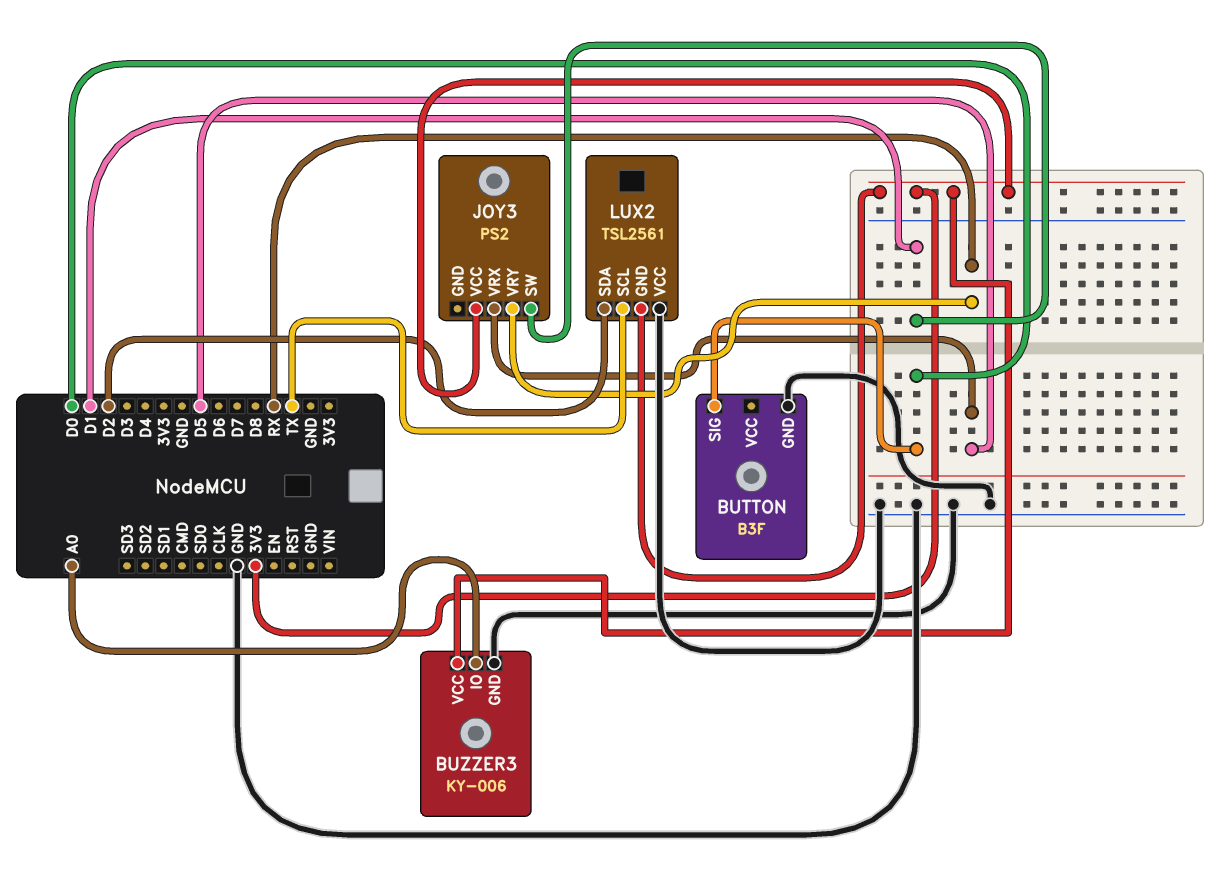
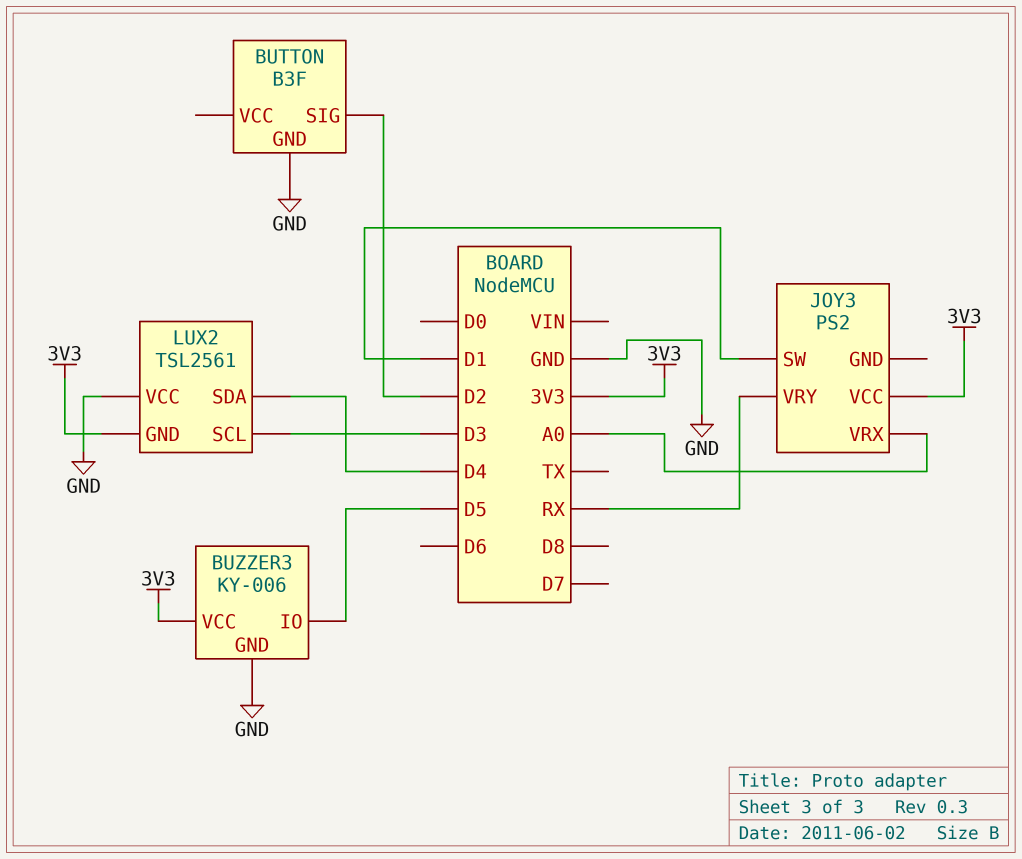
BUTTON pin SIG: D0 -> D2
BUZZER3 pin IO: A0 -> D5
JOY3 pin VRX: D5 -> A0
LUX2 pin SCL: TX -> D3
LUX2 pin SDA: D2 -> D4

